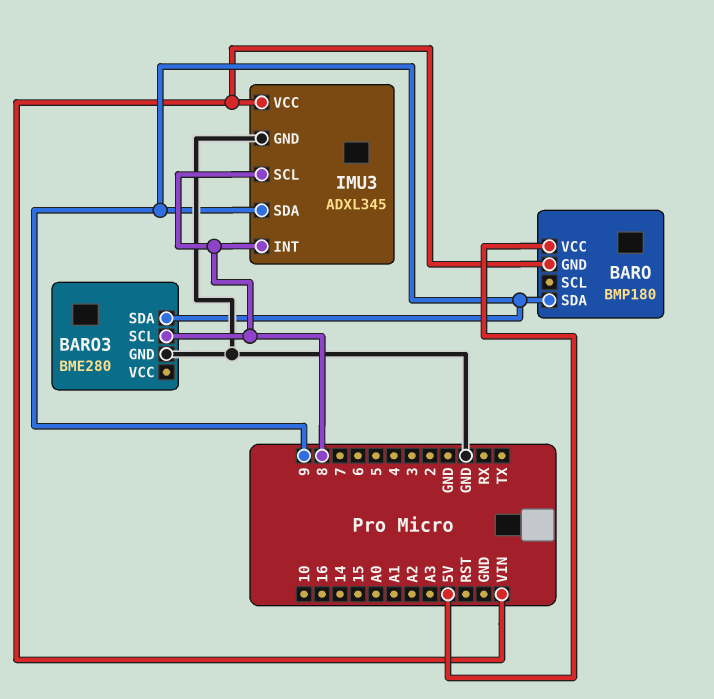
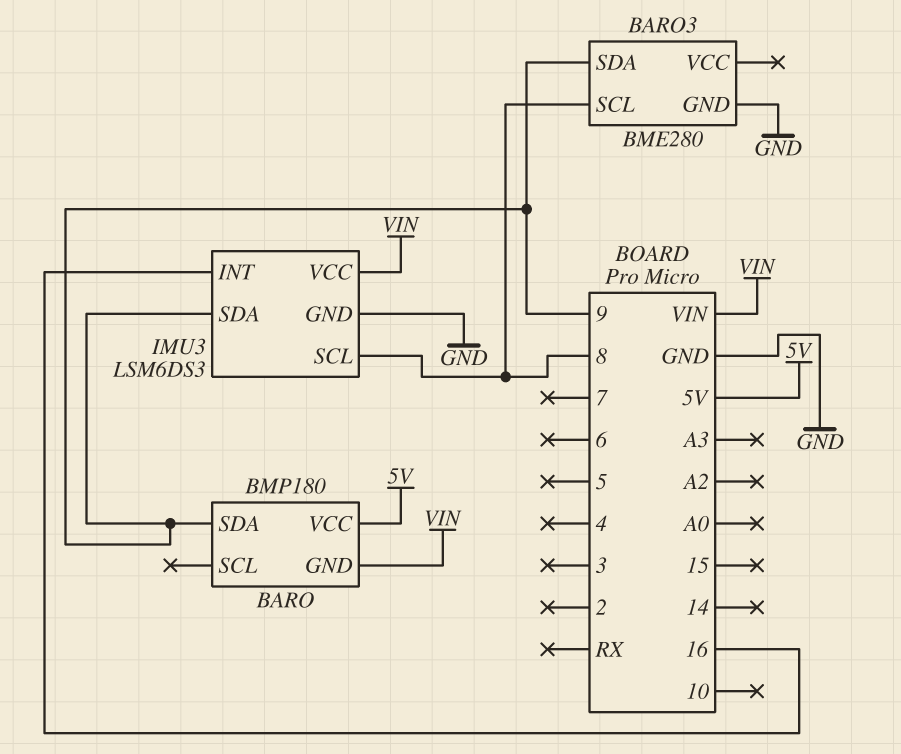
IMU3: ADXL345 -> LSM6DS3
IMU3 pin INT: 8 -> 16

